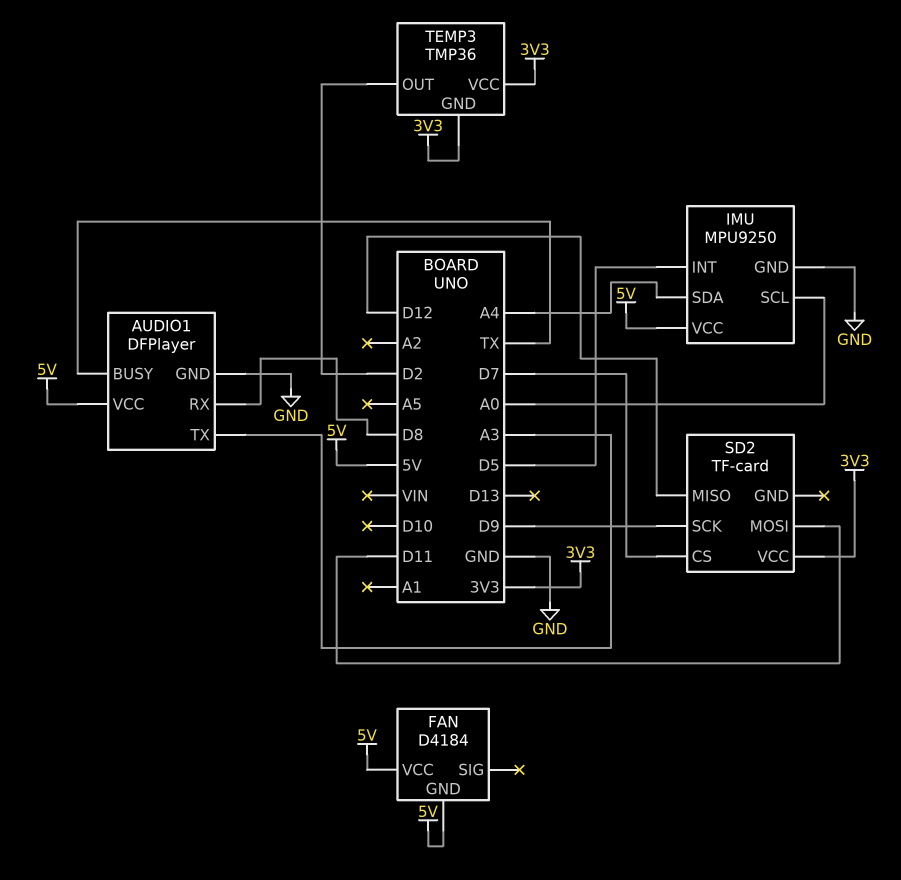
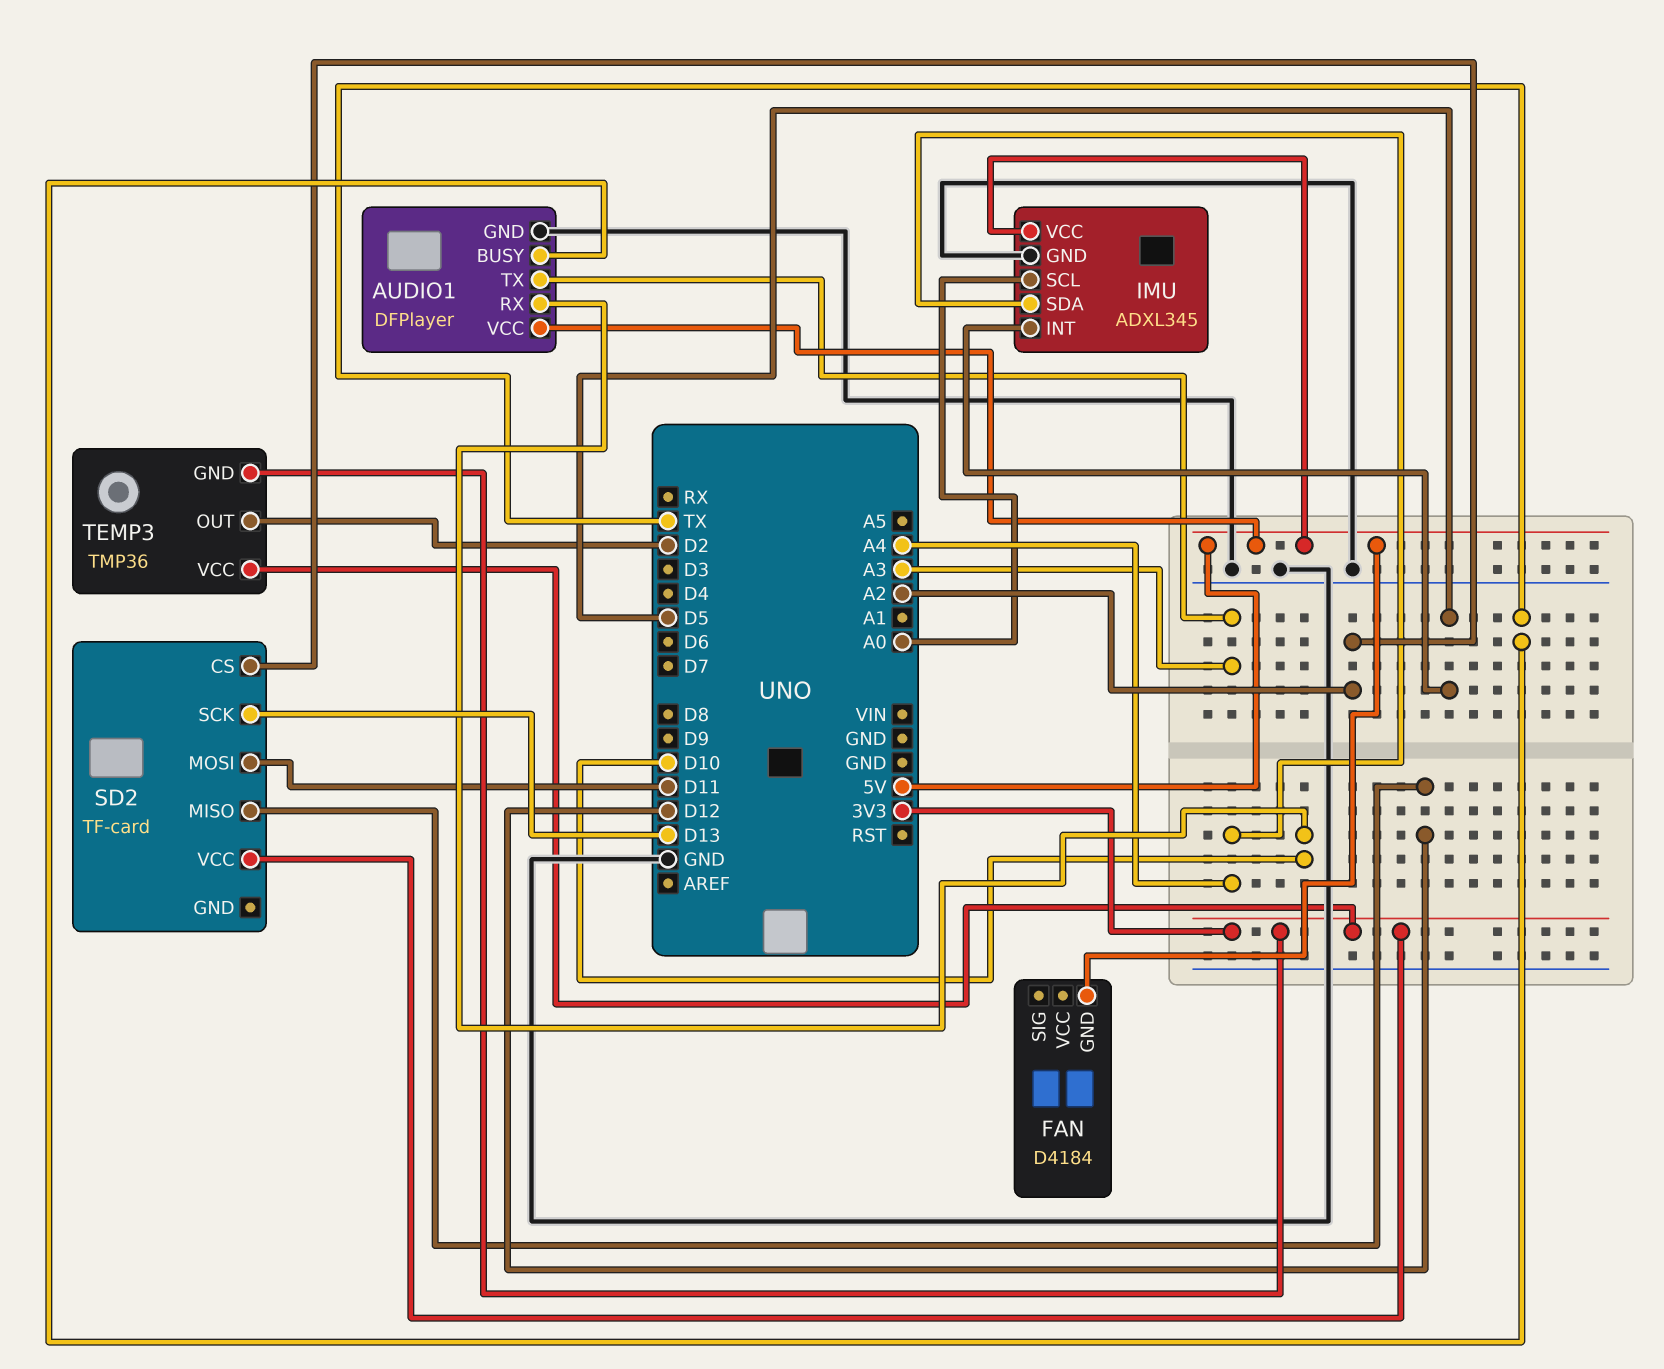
AUDIO1 pin RX: D8 -> D10
FAN pin VCC: 5V -> none
IMU: MPU9250 -> ADXL345
SD2 pin CS: D7 -> A2
SD2 pin SCK: D9 -> D13

